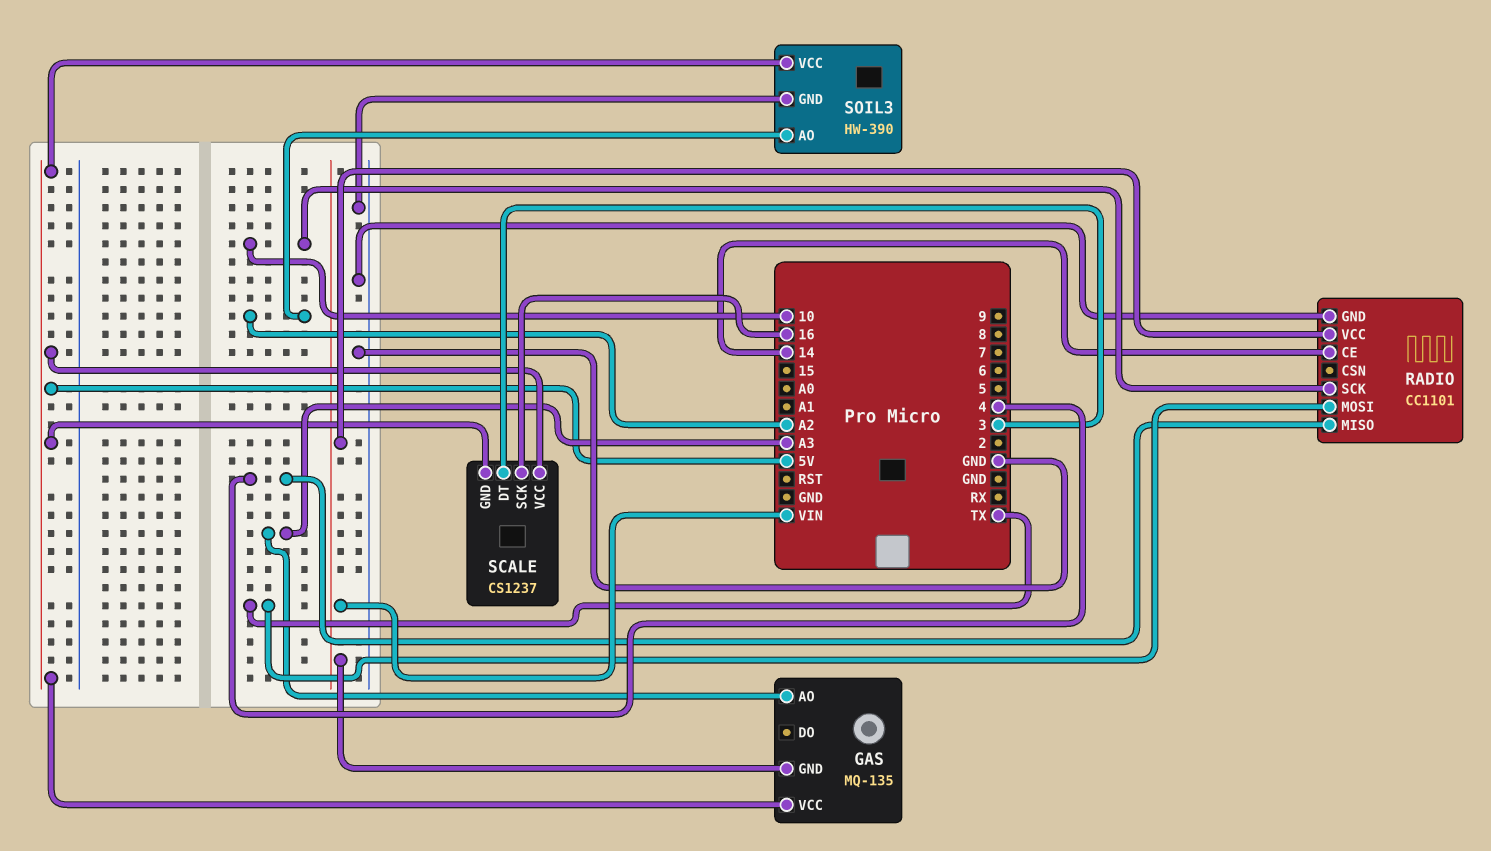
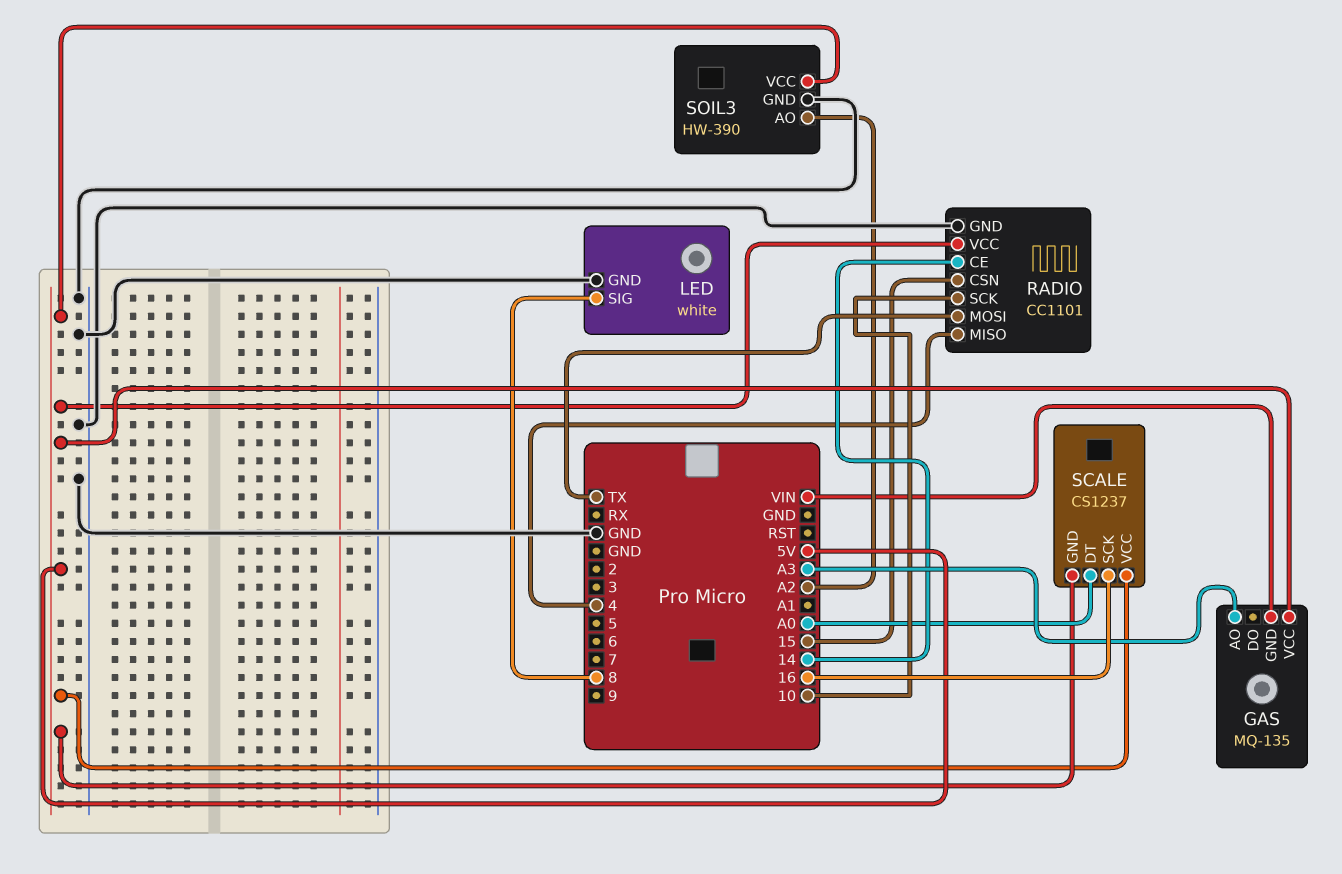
LED: none -> white
LED pin GND: none -> GND
LED pin SIG: none -> 8
RADIO pin CSN: none -> 15
RADIO pin VCC: VIN -> 5V
SCALE pin DT: 3 -> A0

